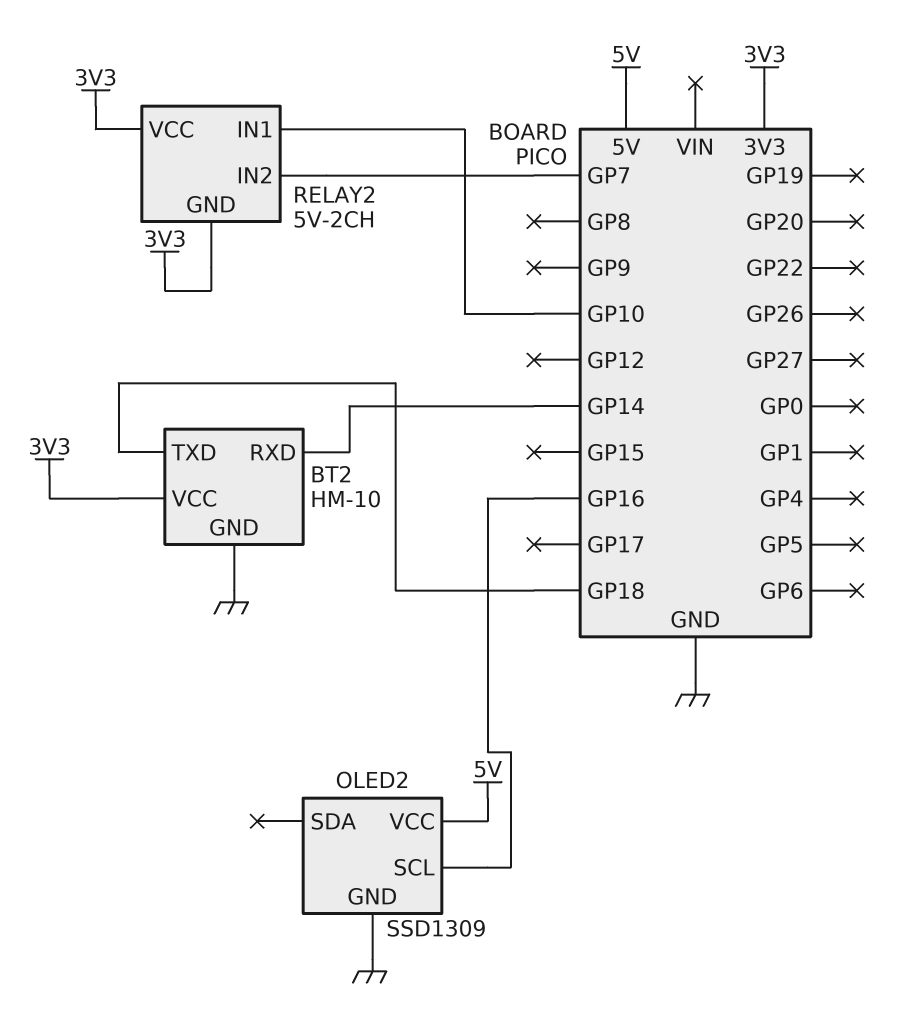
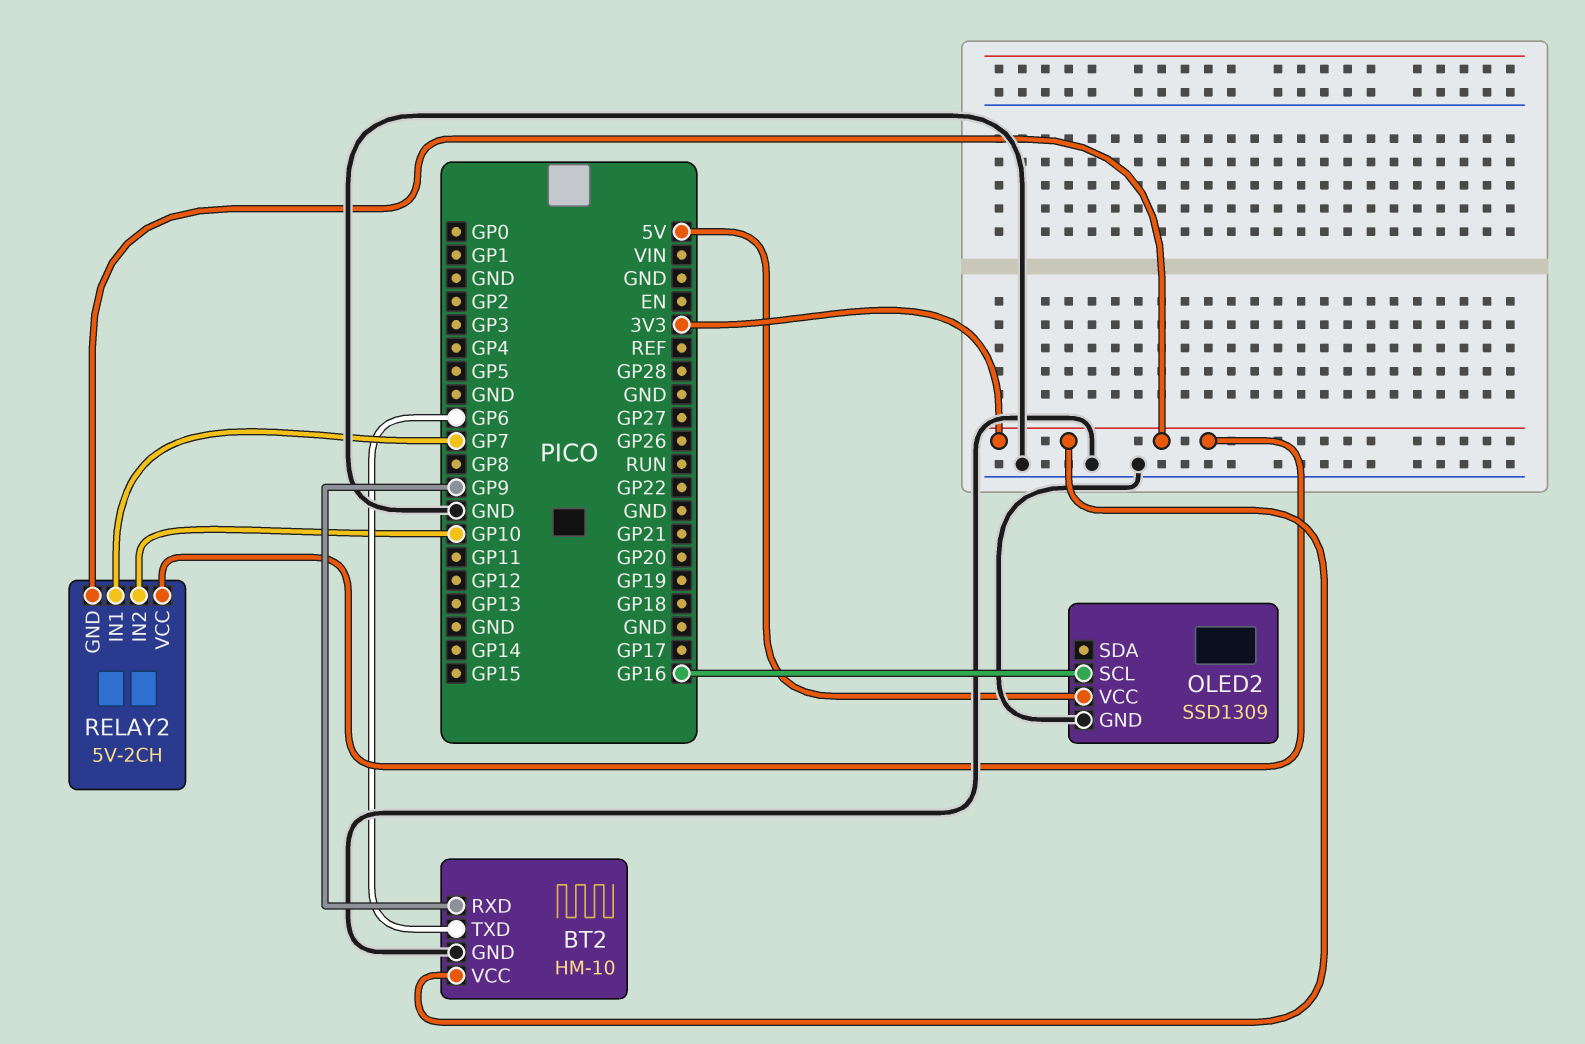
BT2 pin RXD: GP14 -> GP9
BT2 pin TXD: GP18 -> GP6
RELAY2 pin IN1: GP10 -> GP7
RELAY2 pin IN2: GP7 -> GP10

